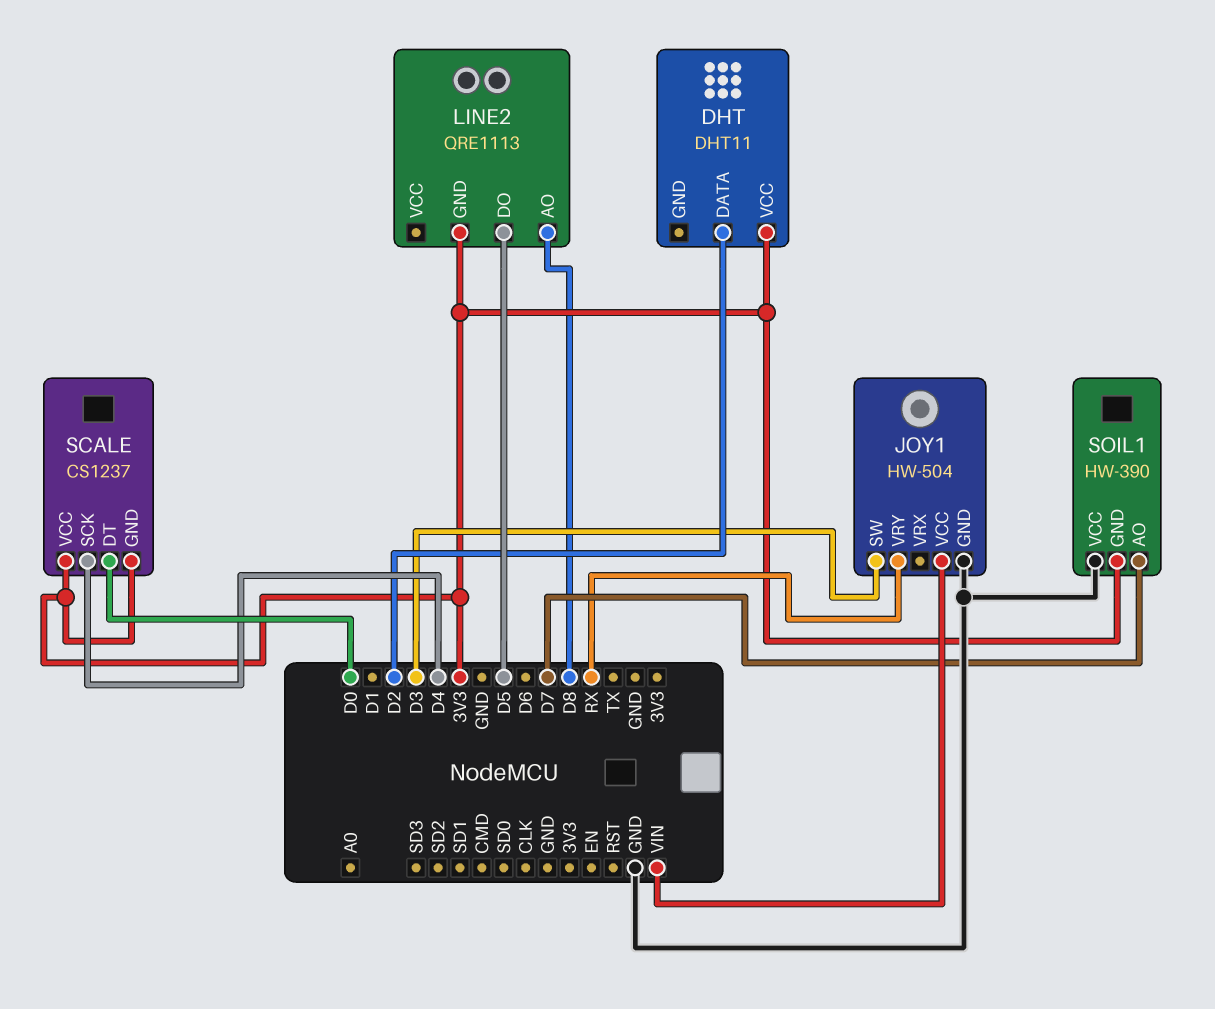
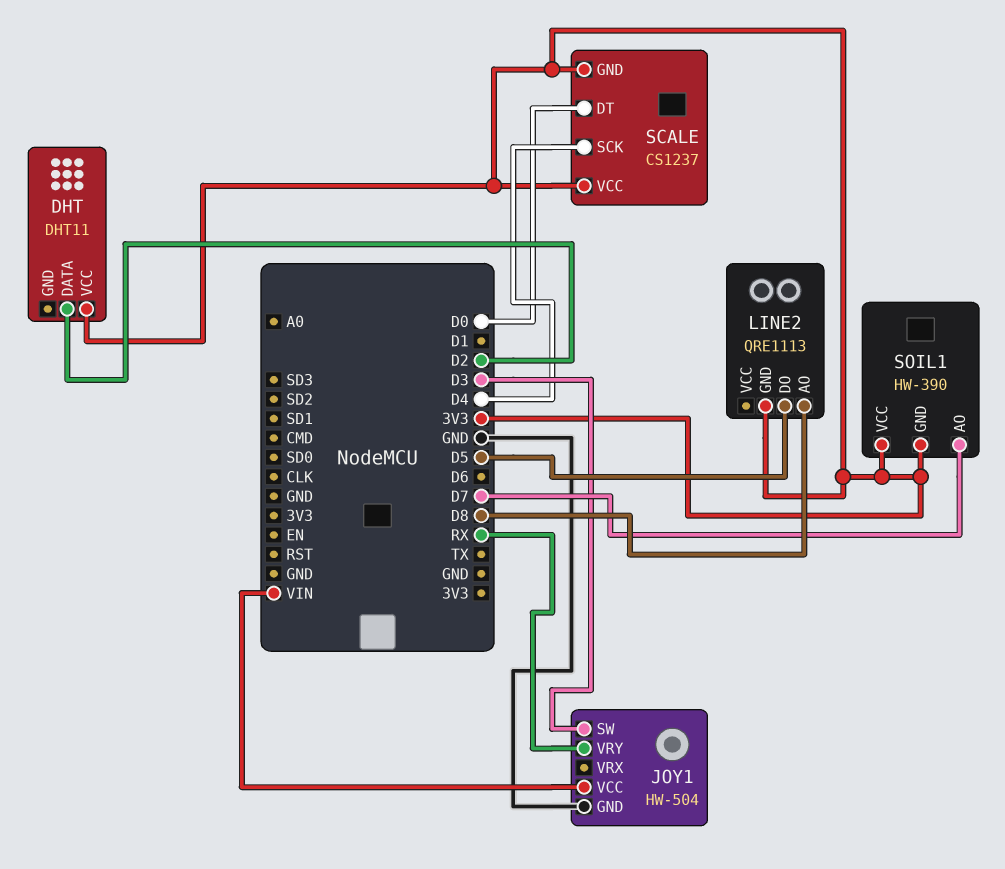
SOIL1 pin VCC: GND -> 3V3

